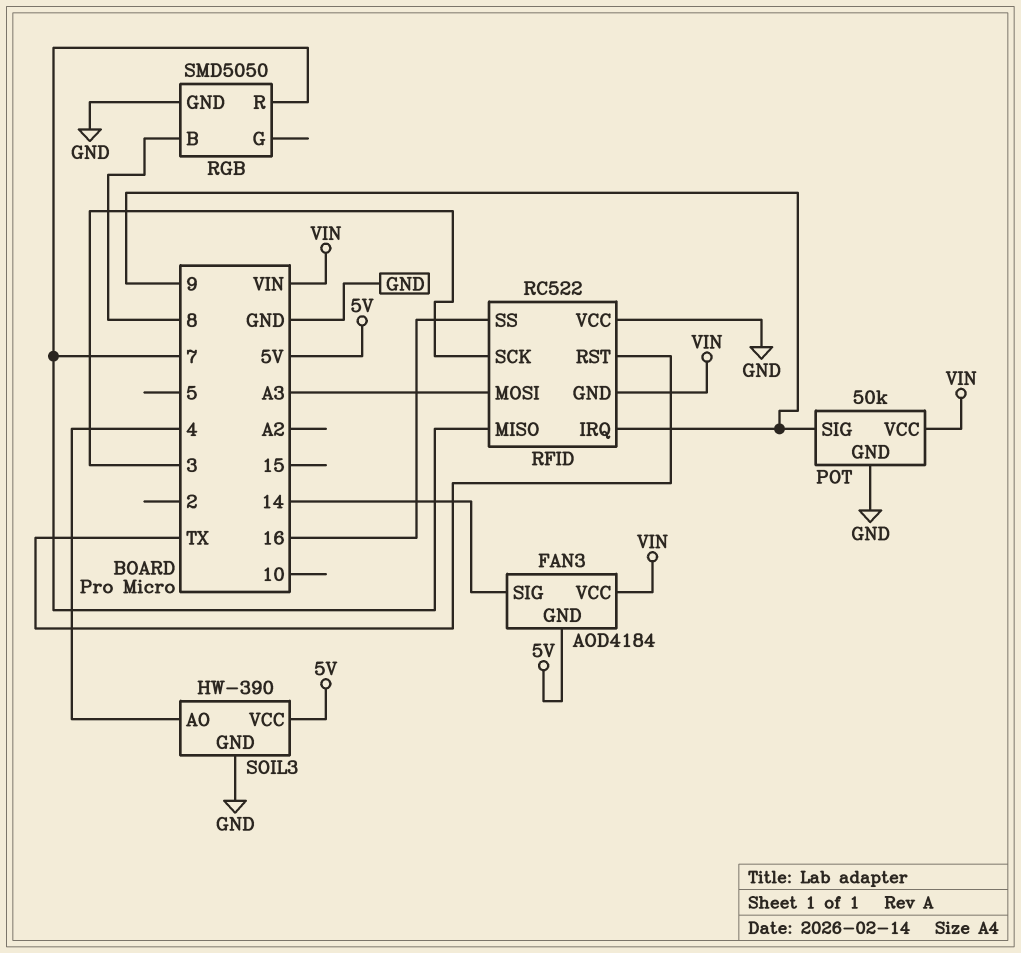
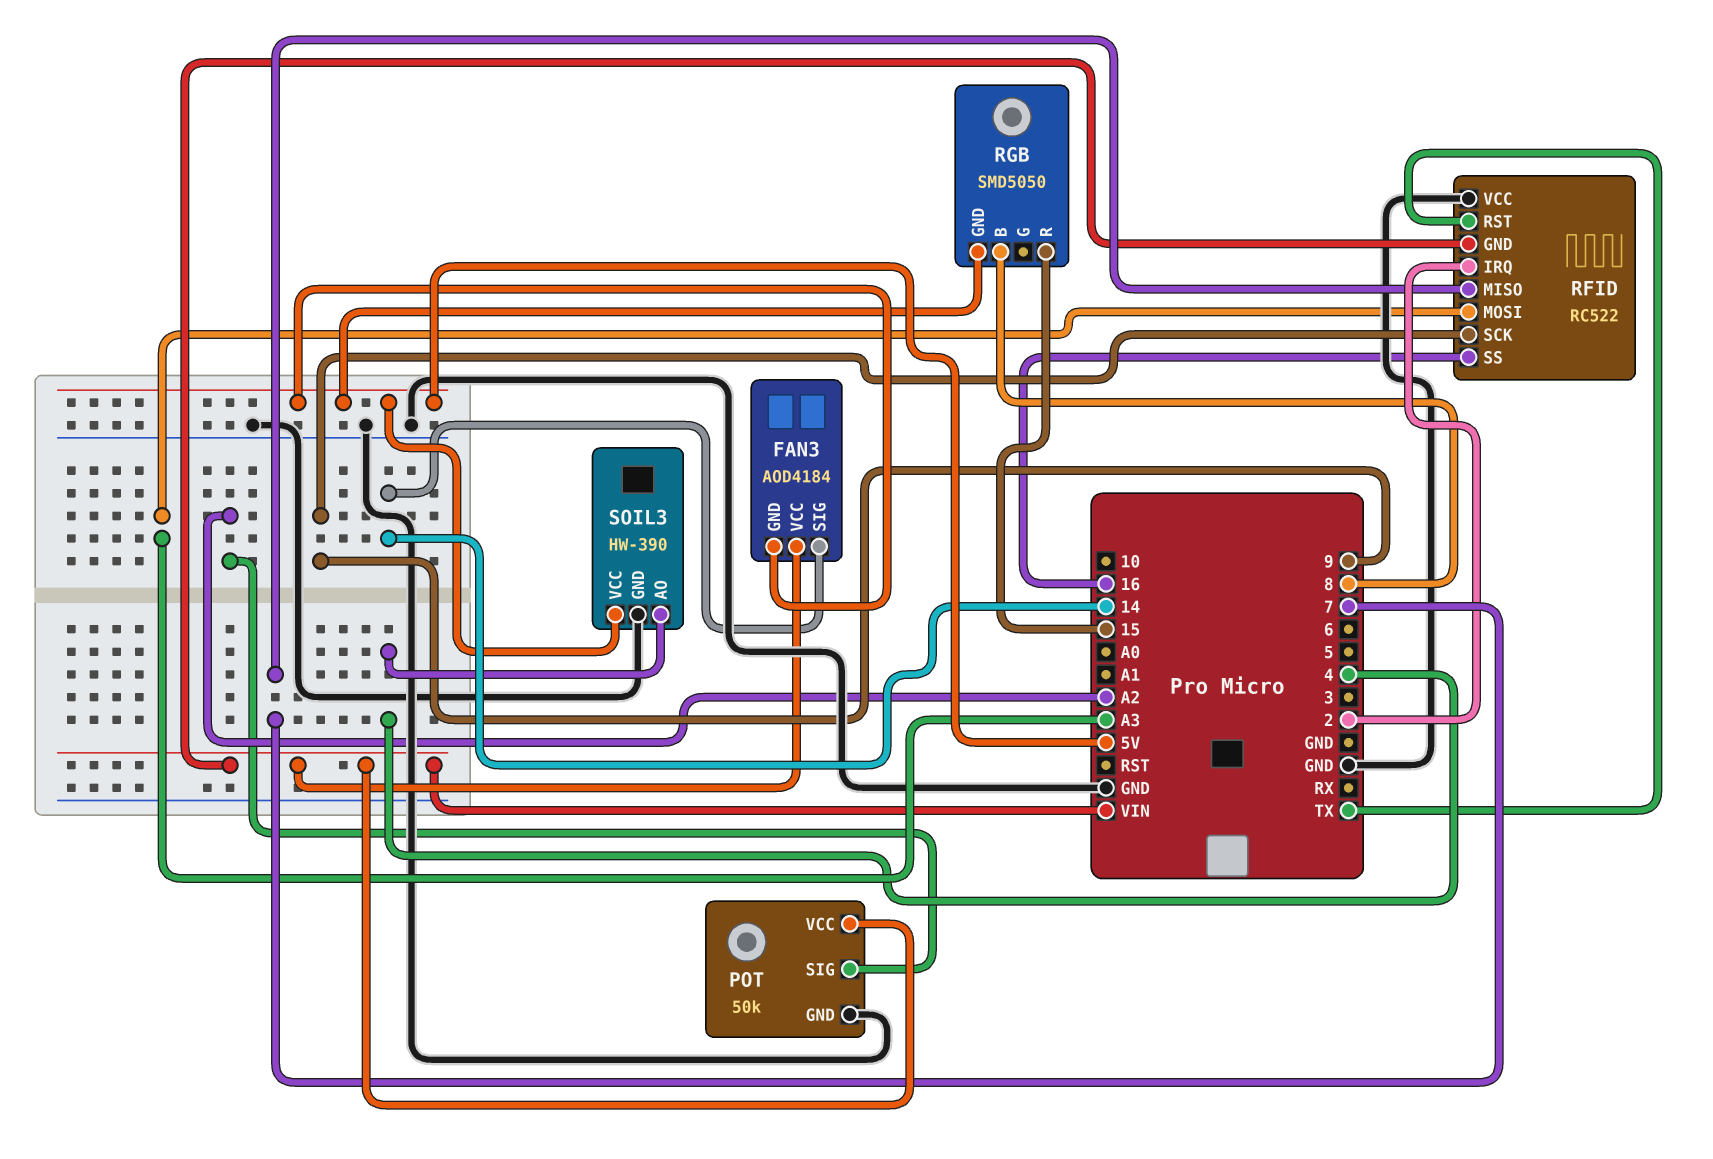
POT pin SIG: 9 -> A2
RFID pin IRQ: 9 -> 2
RFID pin SCK: 3 -> 9
RGB pin GND: GND -> 5V
RGB pin R: 7 -> 15

